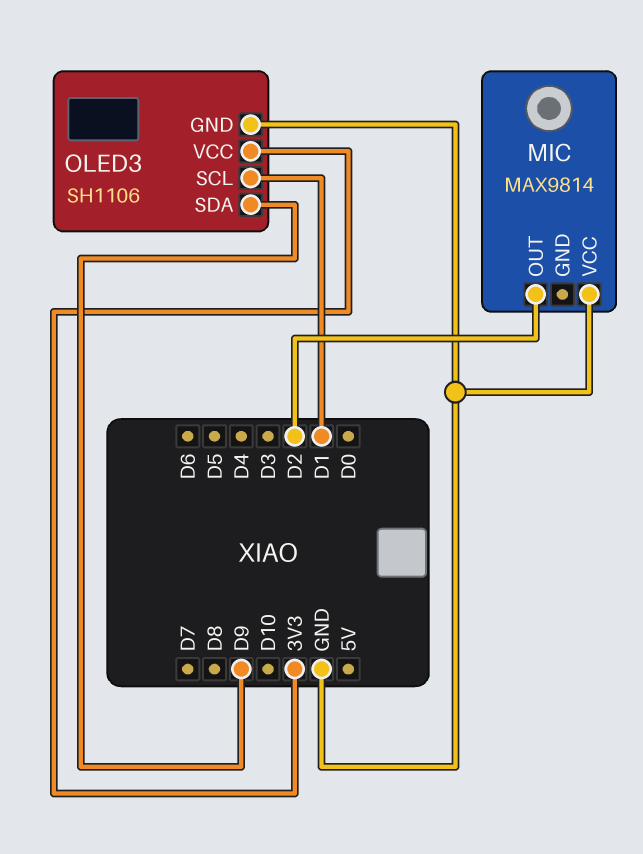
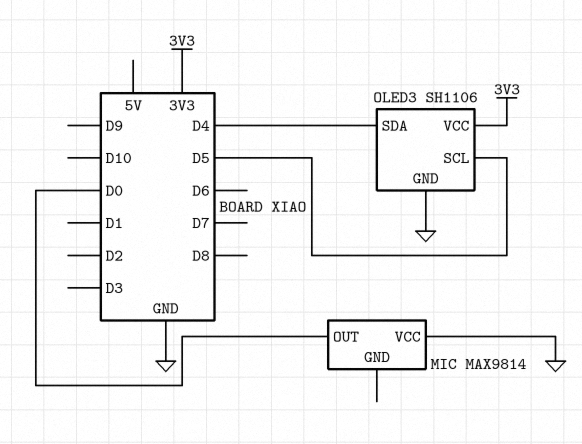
MIC pin OUT: D2 -> D0
OLED3 pin SCL: D1 -> D5
OLED3 pin SDA: D9 -> D4

